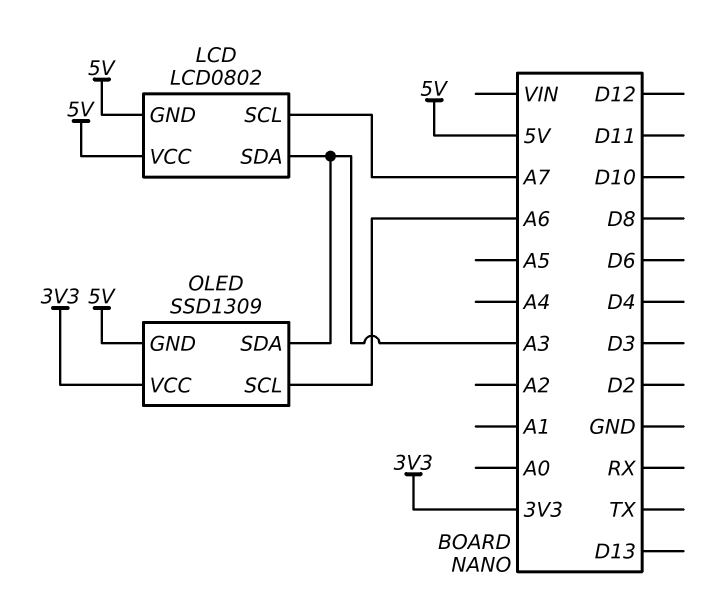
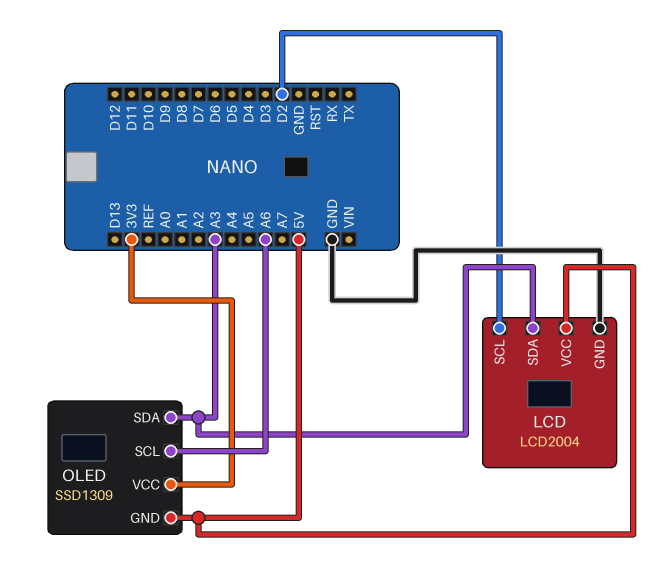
LCD: LCD0802 -> LCD2004
LCD pin GND: 5V -> GND
LCD pin SCL: A7 -> D2

